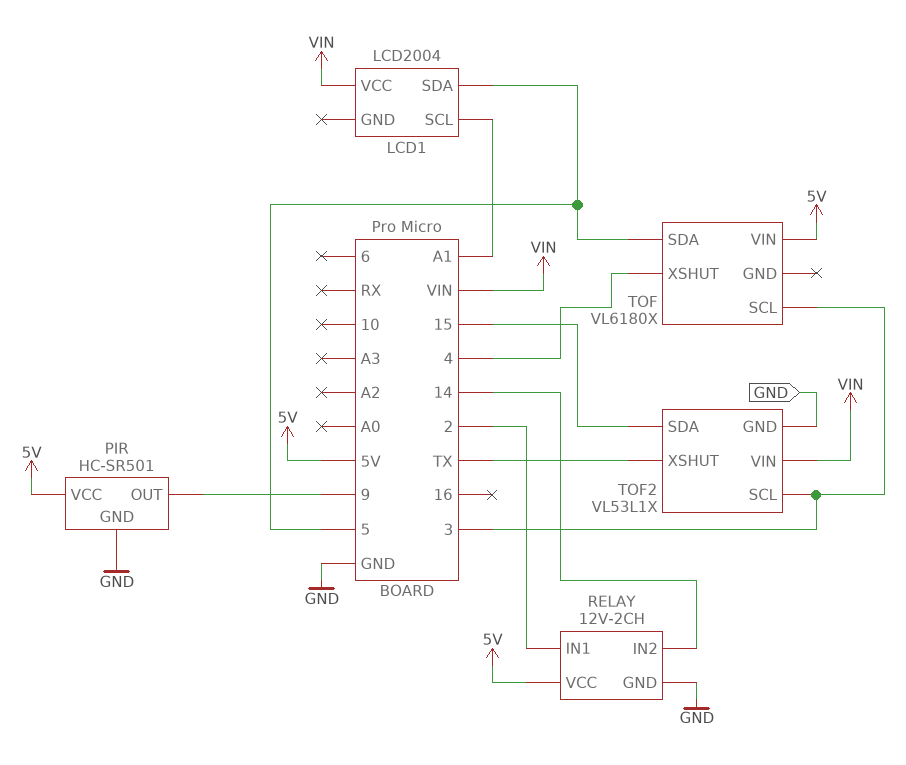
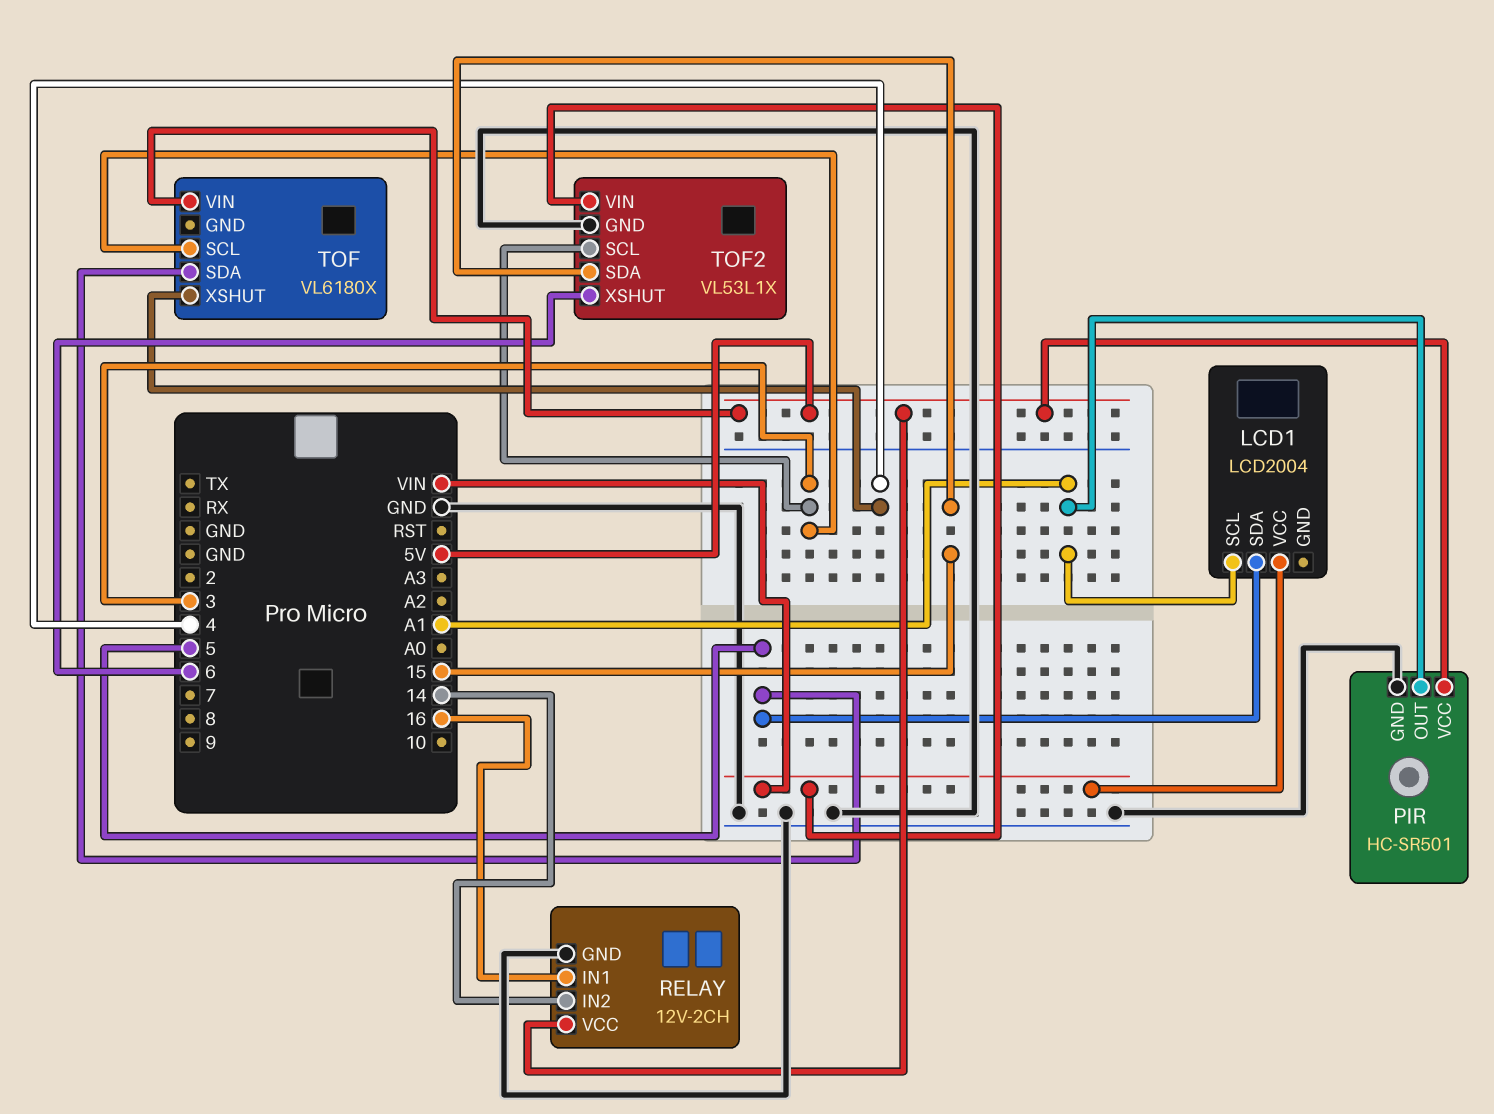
PIR pin OUT: 9 -> A1
RELAY pin IN1: 2 -> 16
TOF2 pin XSHUT: TX -> 6

